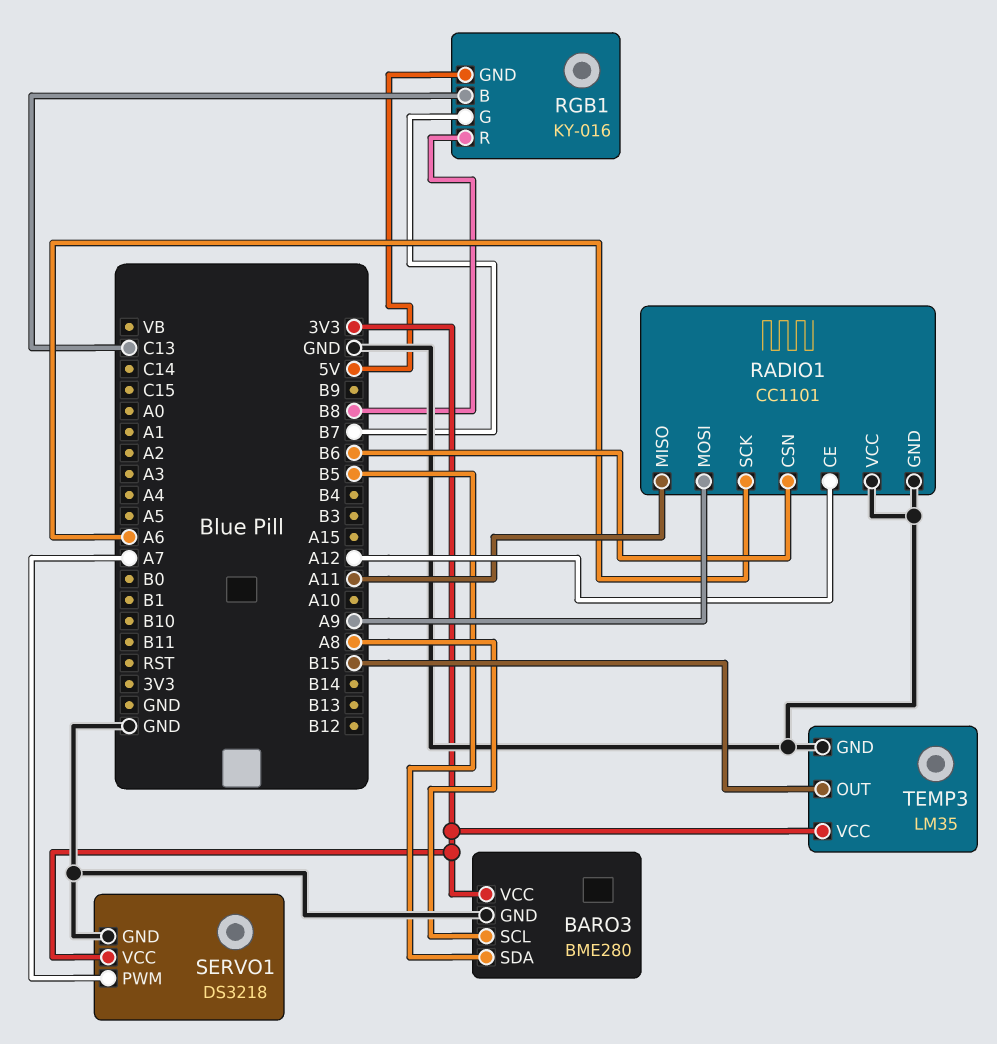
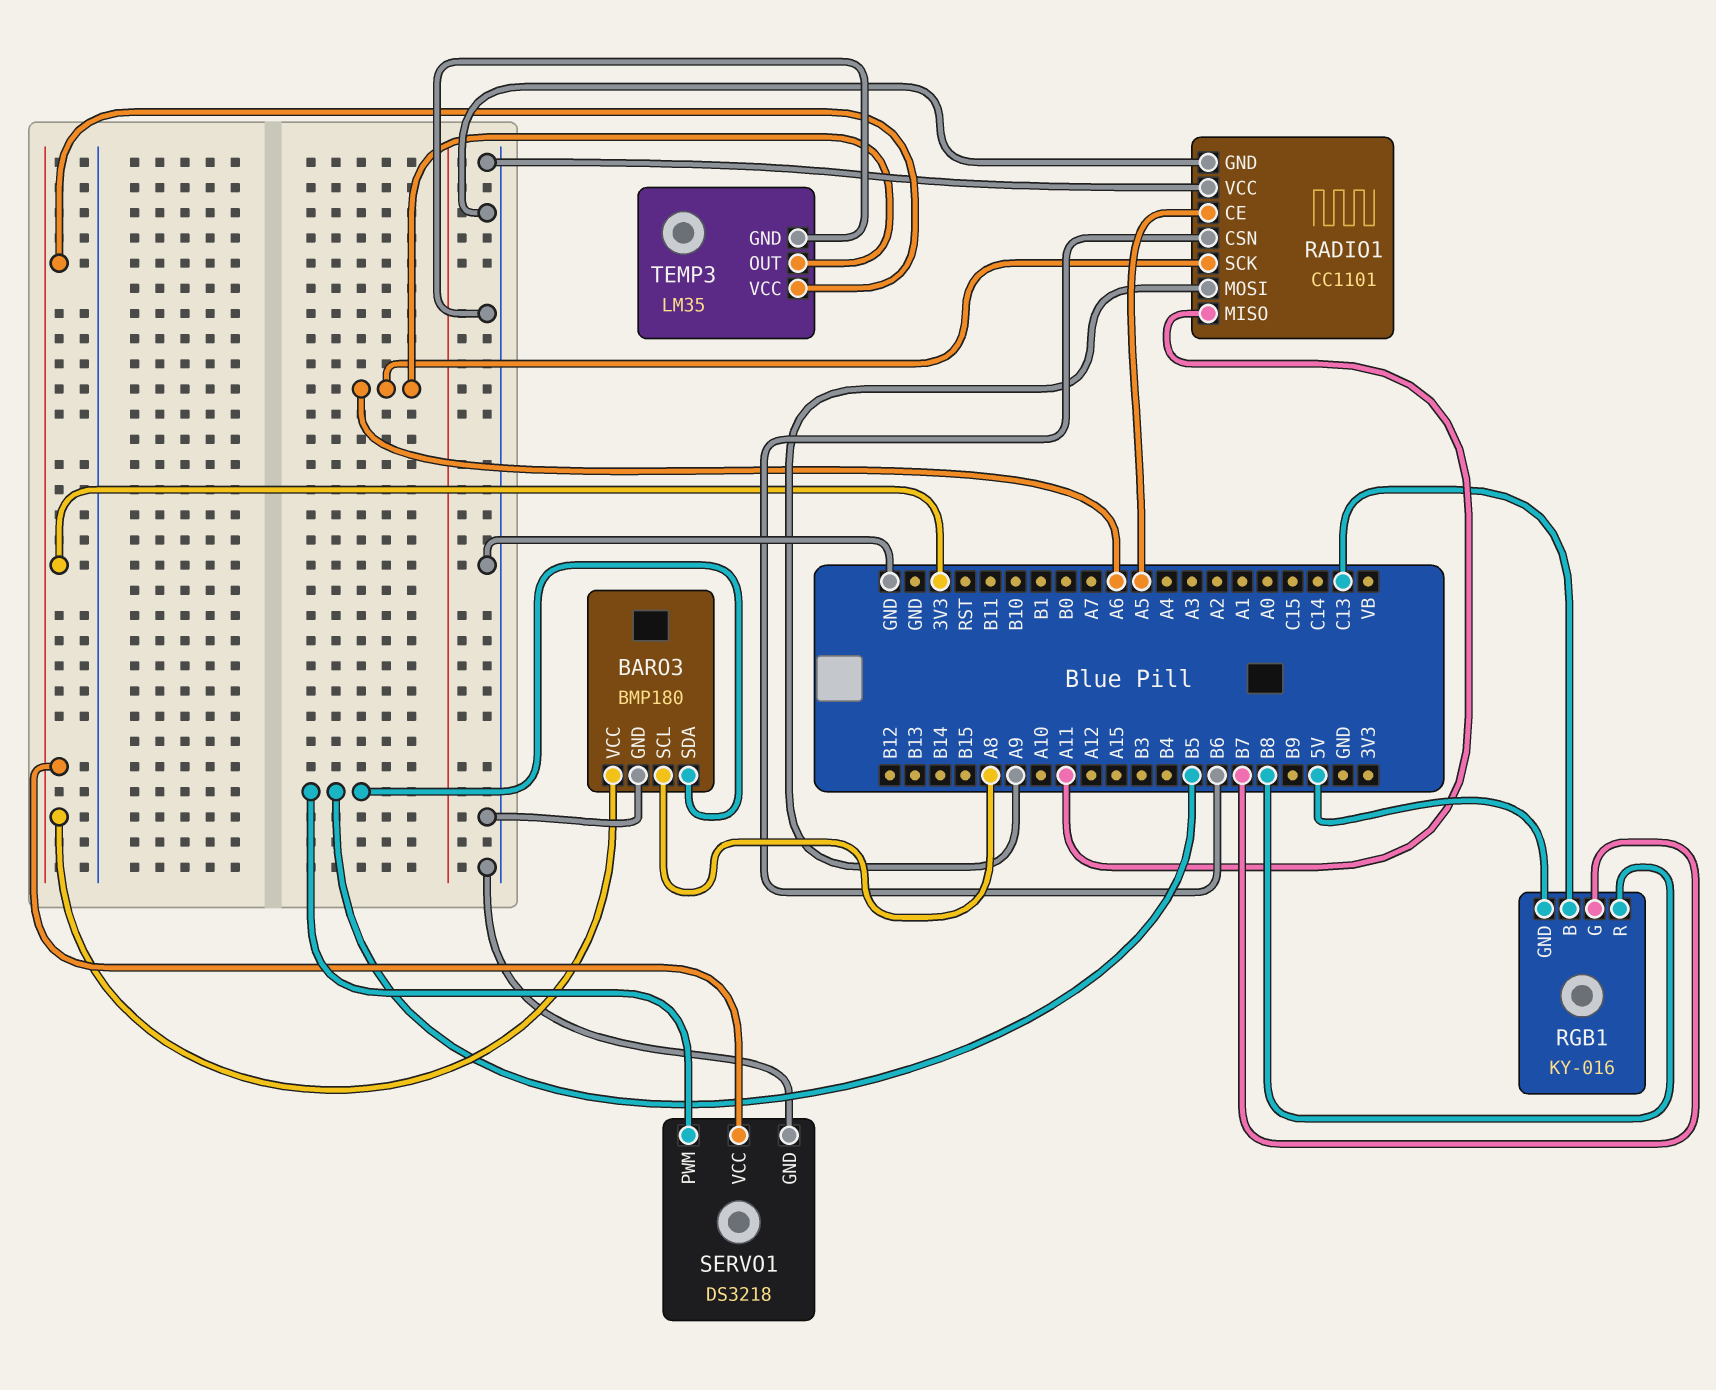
BARO3: BME280 -> BMP180
RADIO1 pin CE: A12 -> A5
SERVO1 pin PWM: A7 -> B5
TEMP3 pin OUT: B15 -> A6

